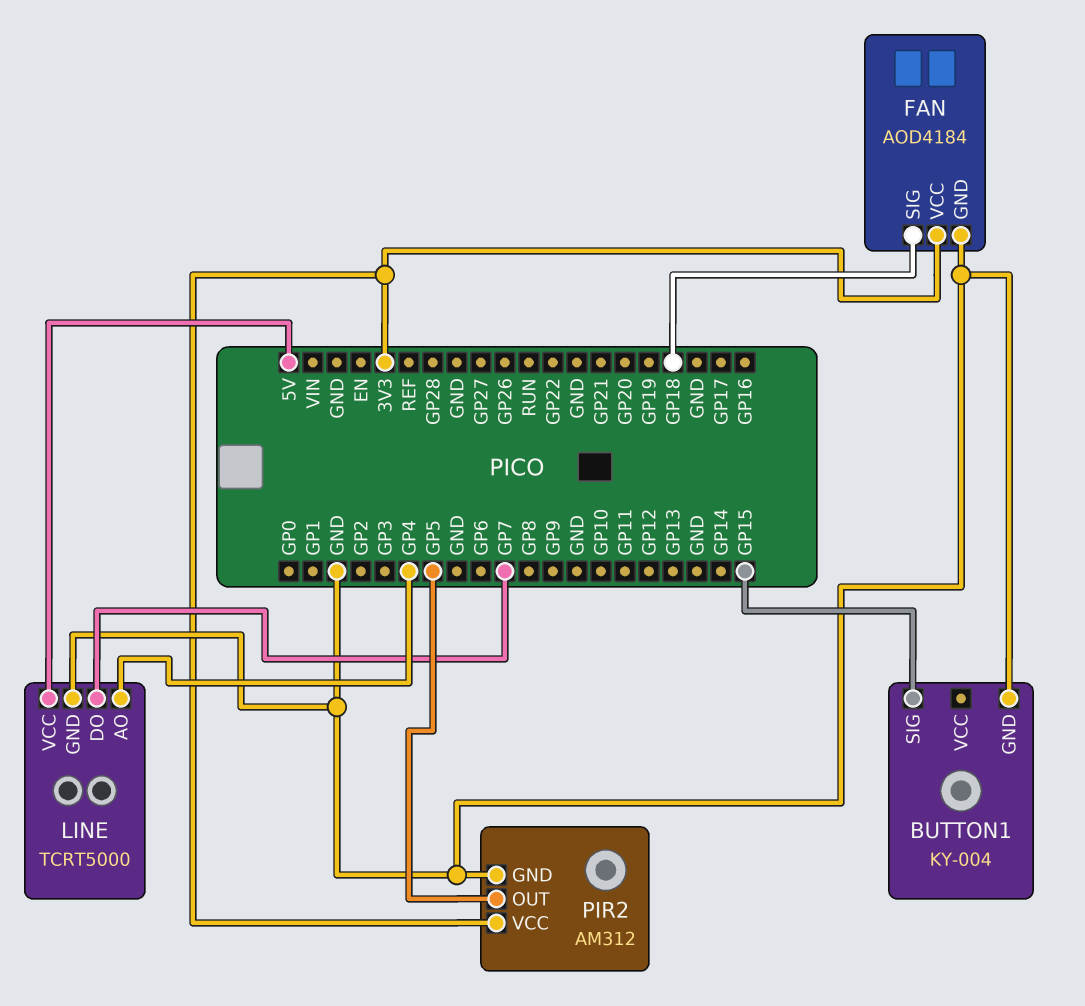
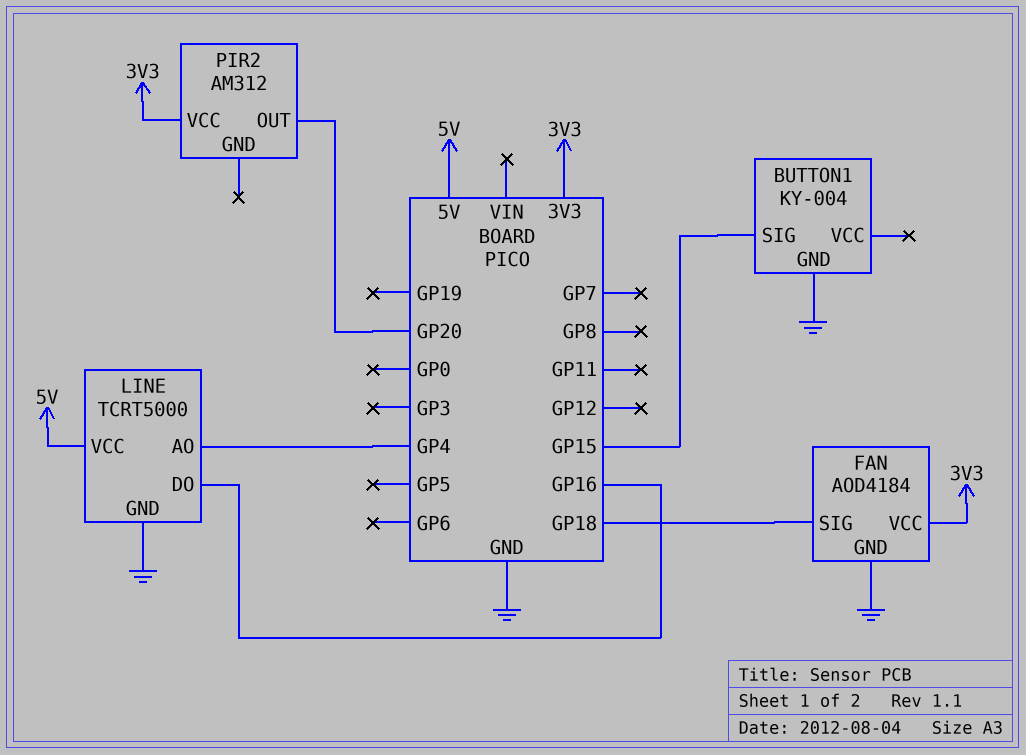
LINE pin DO: GP7 -> GP16
PIR2 pin GND: GND -> none
PIR2 pin OUT: GP5 -> GP20

